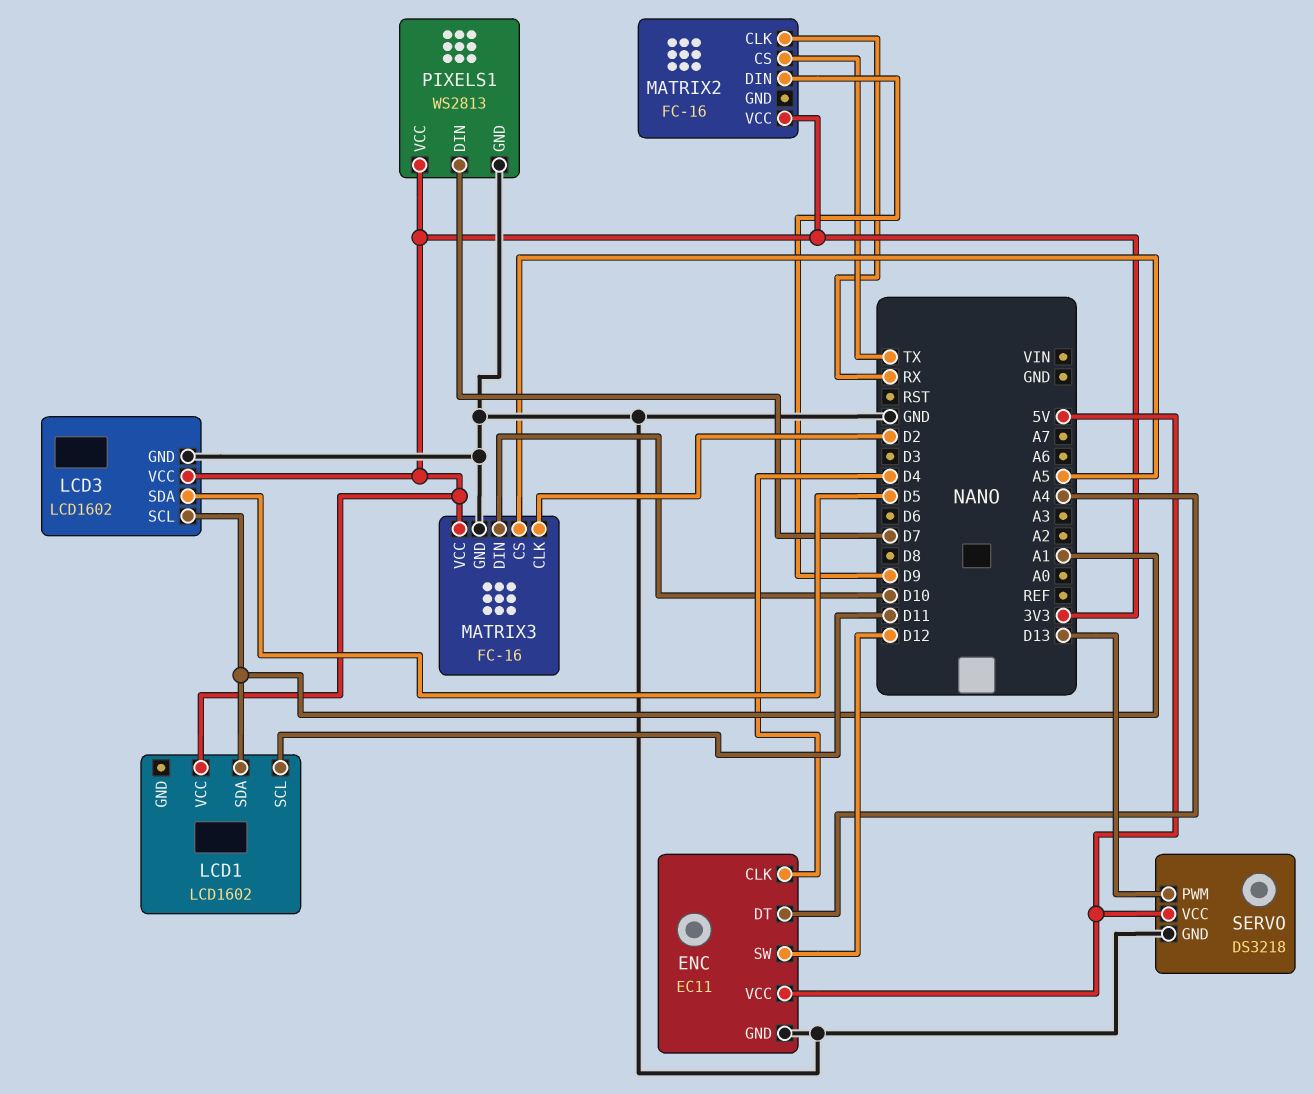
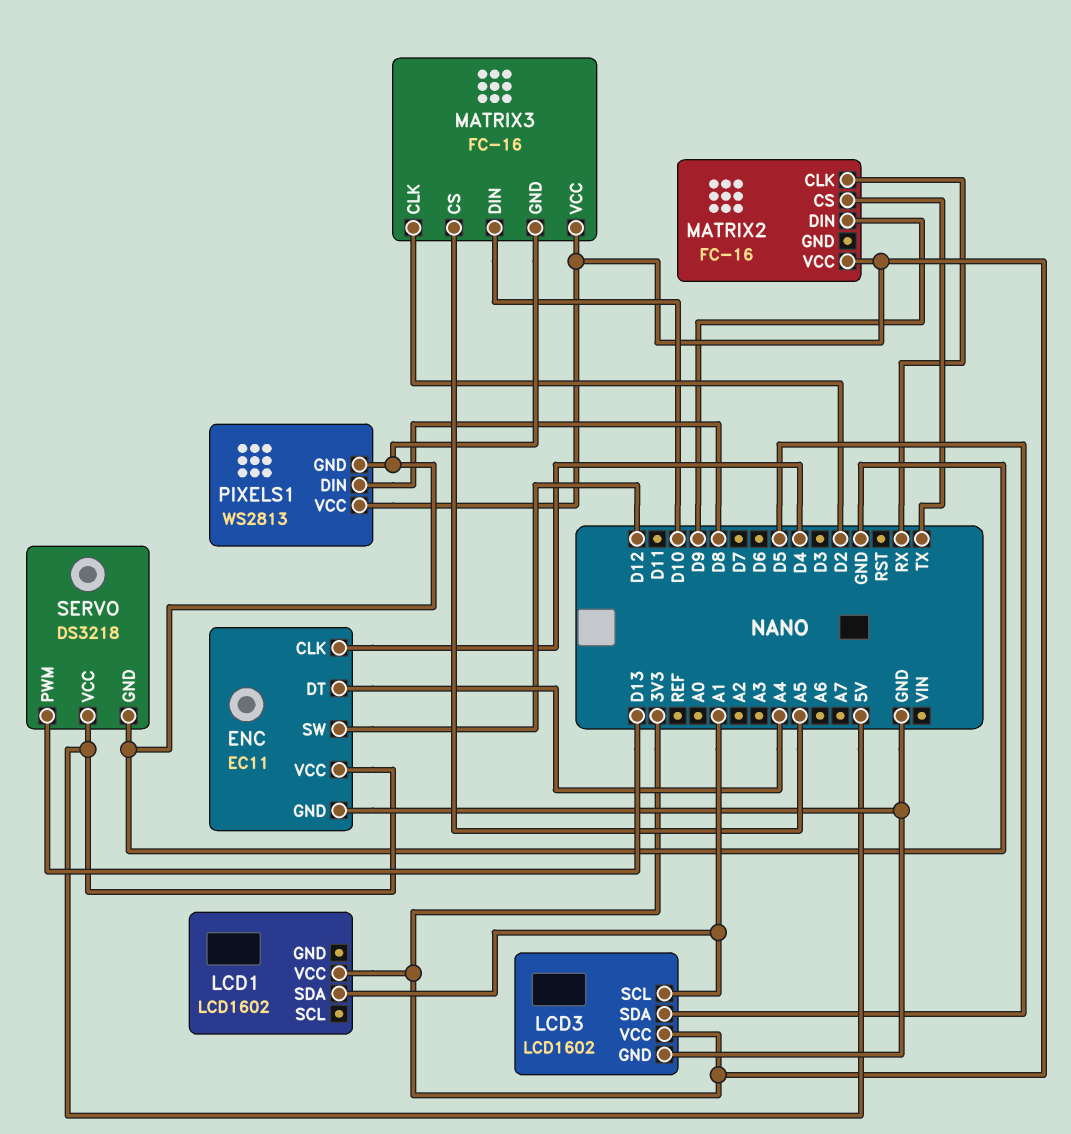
LCD1 pin SCL: D11 -> none
PIXELS1 pin DIN: D7 -> D8

